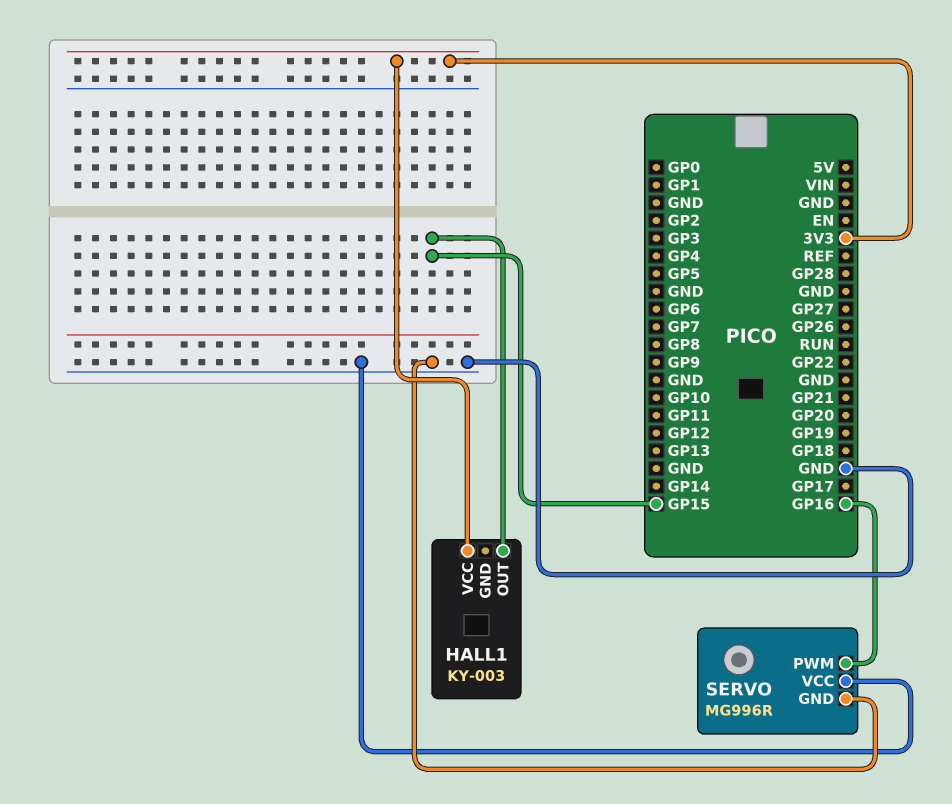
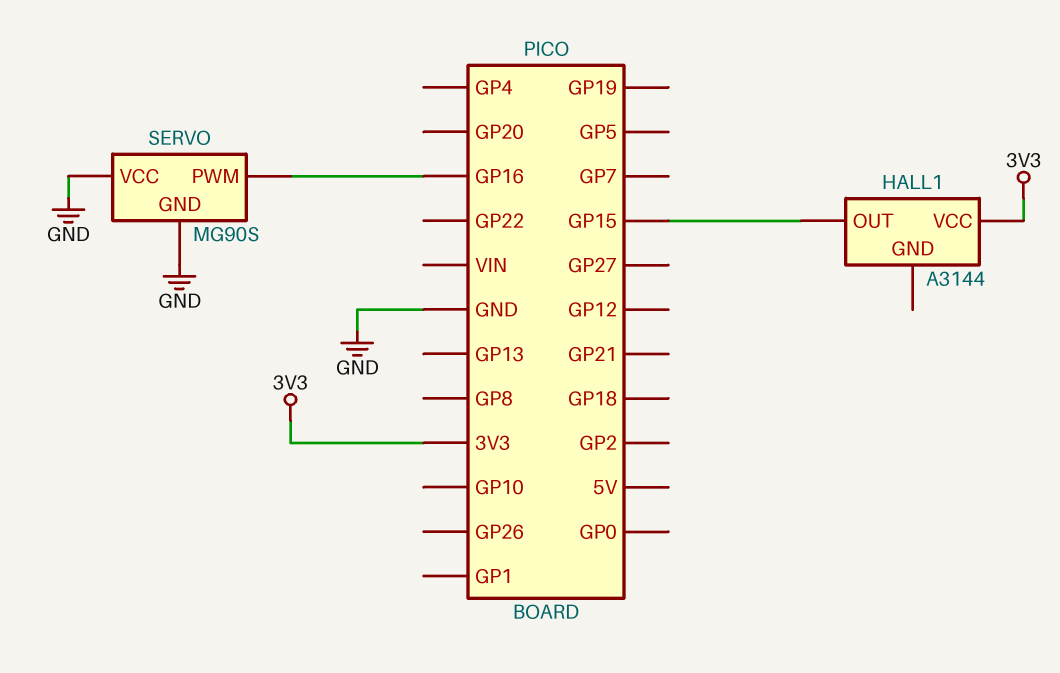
HALL1: KY-003 -> A3144
SERVO: MG996R -> MG90S

